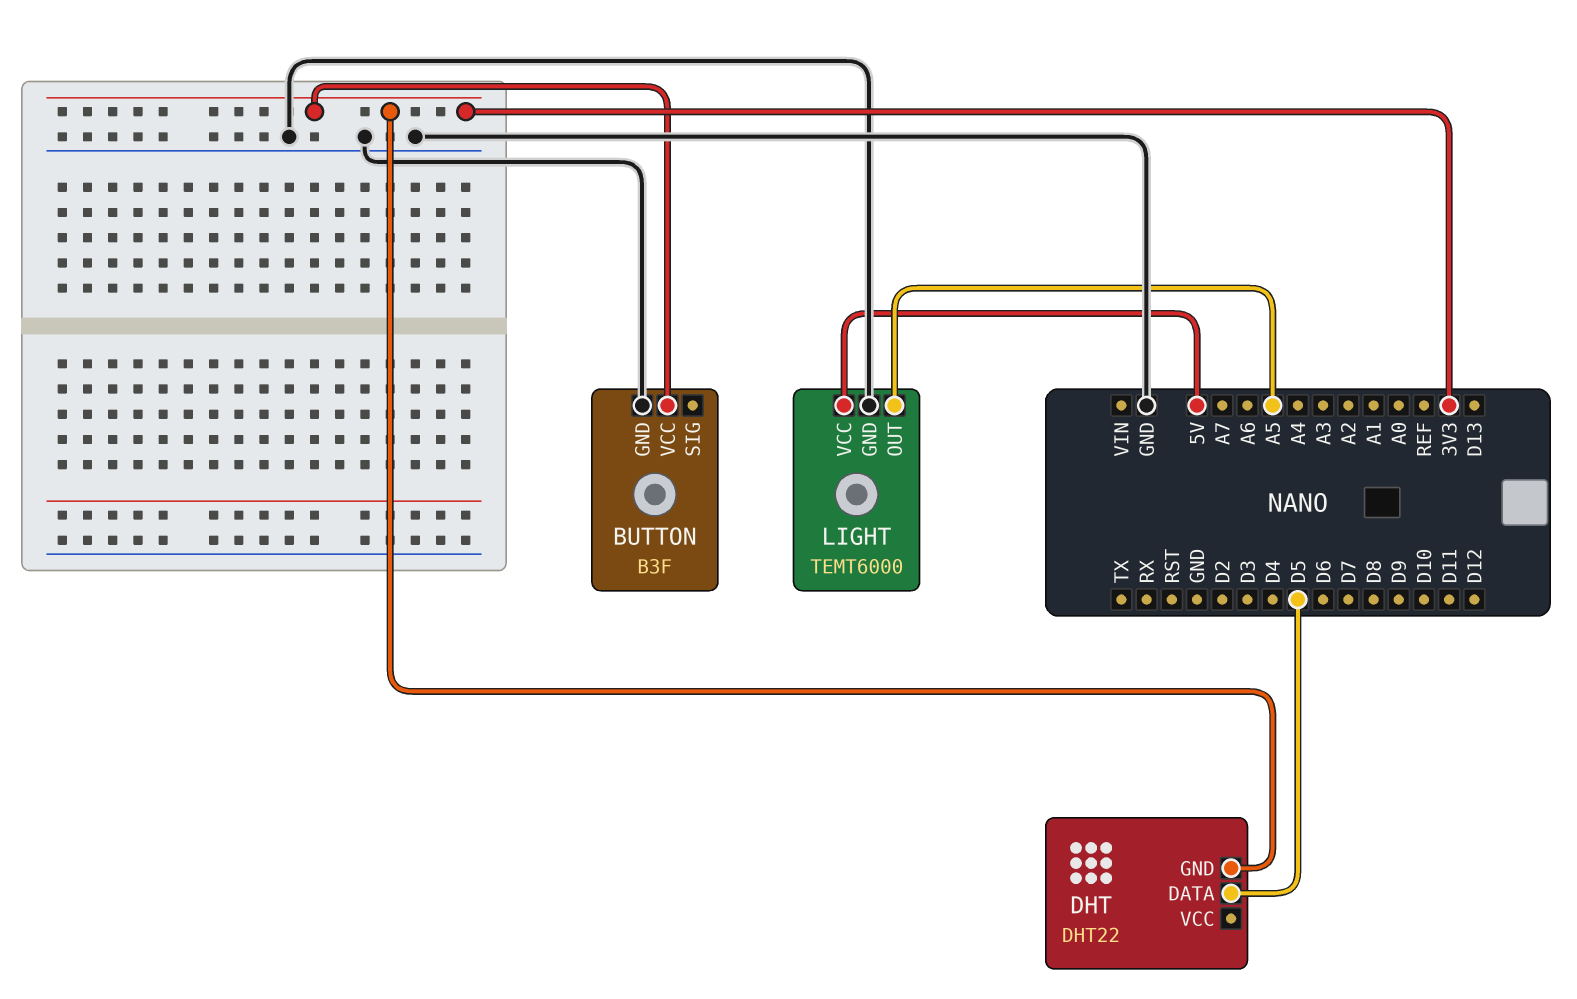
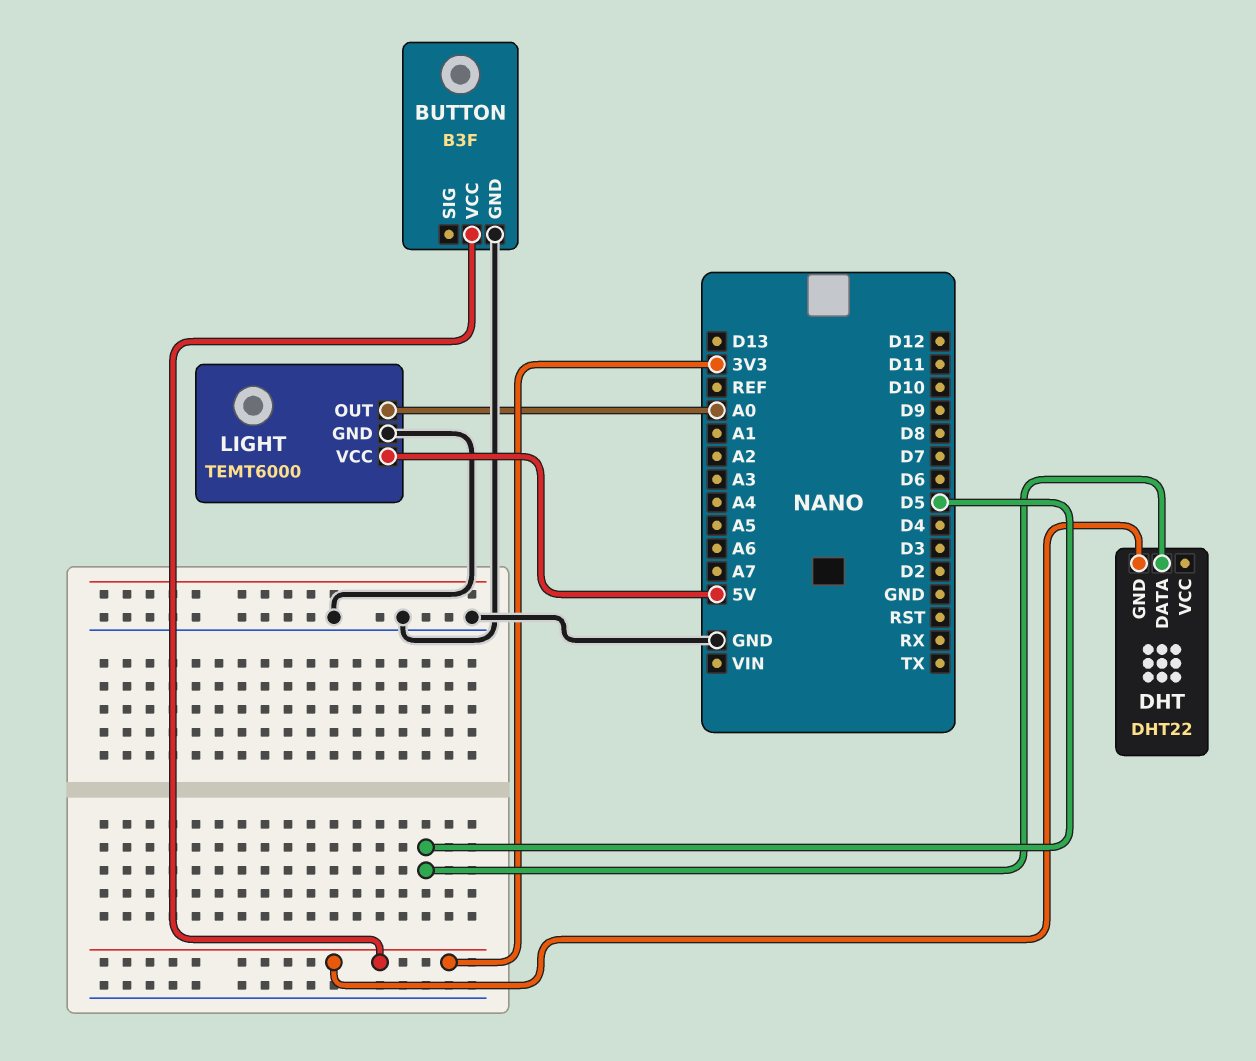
LIGHT pin OUT: A5 -> A0

